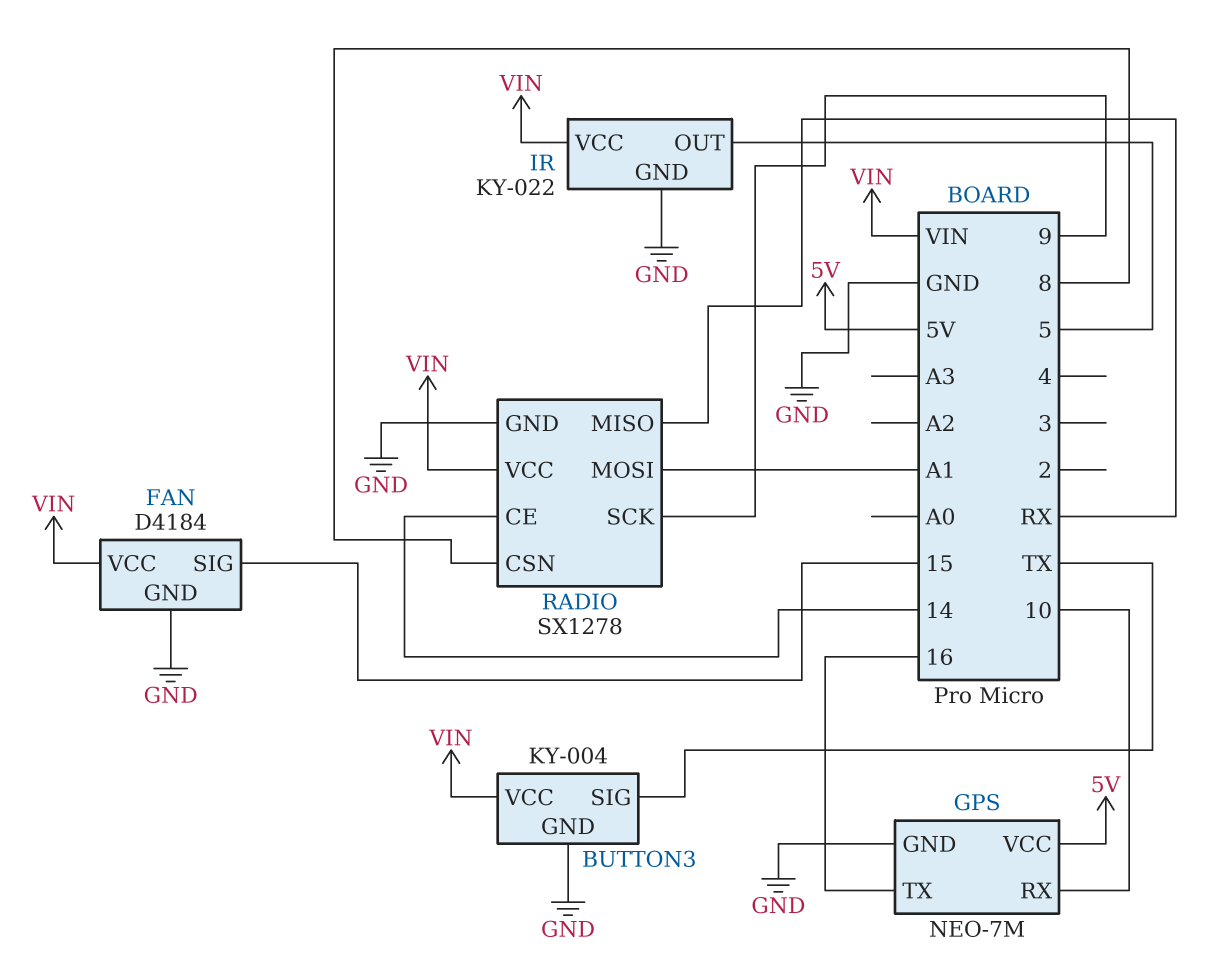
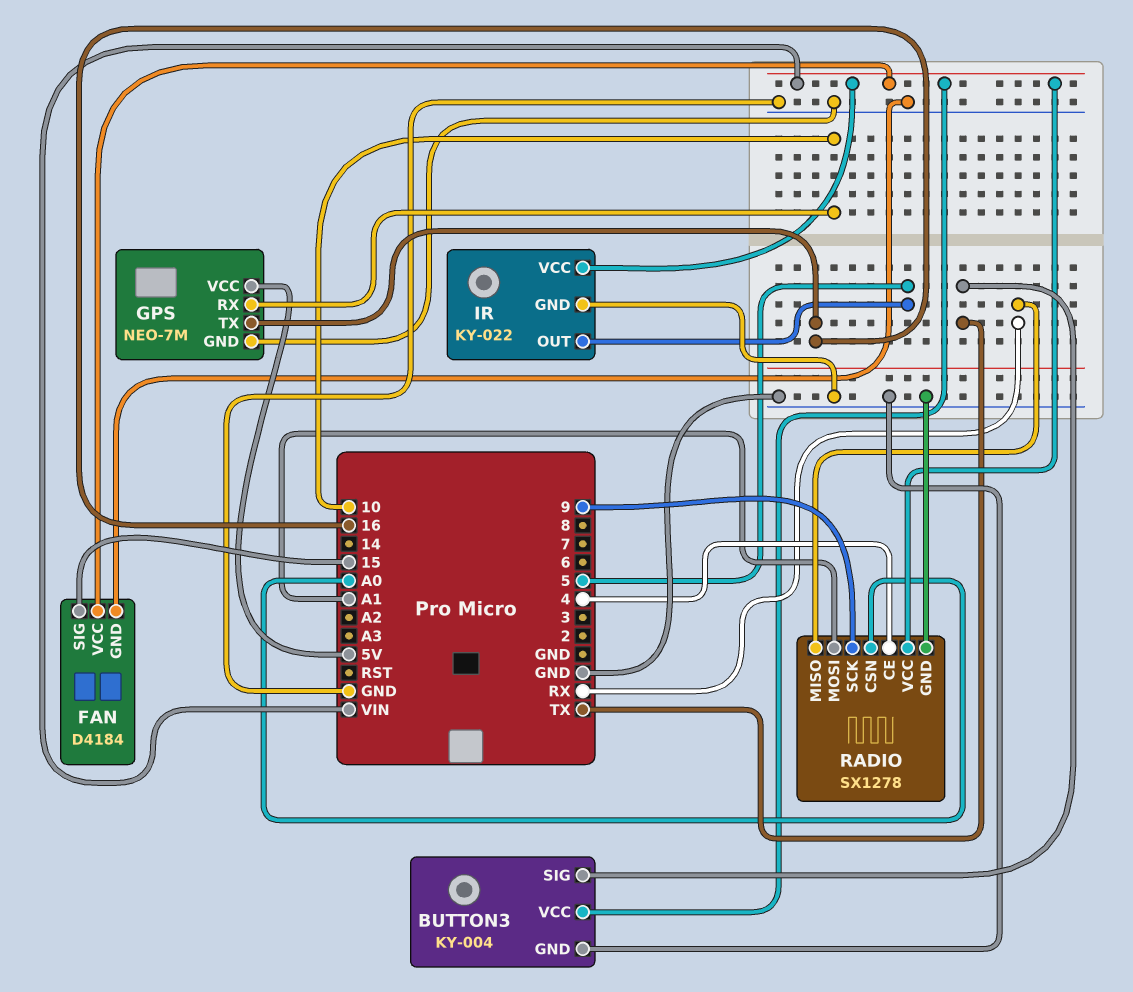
RADIO pin CE: 14 -> 4
RADIO pin CSN: 8 -> A0

